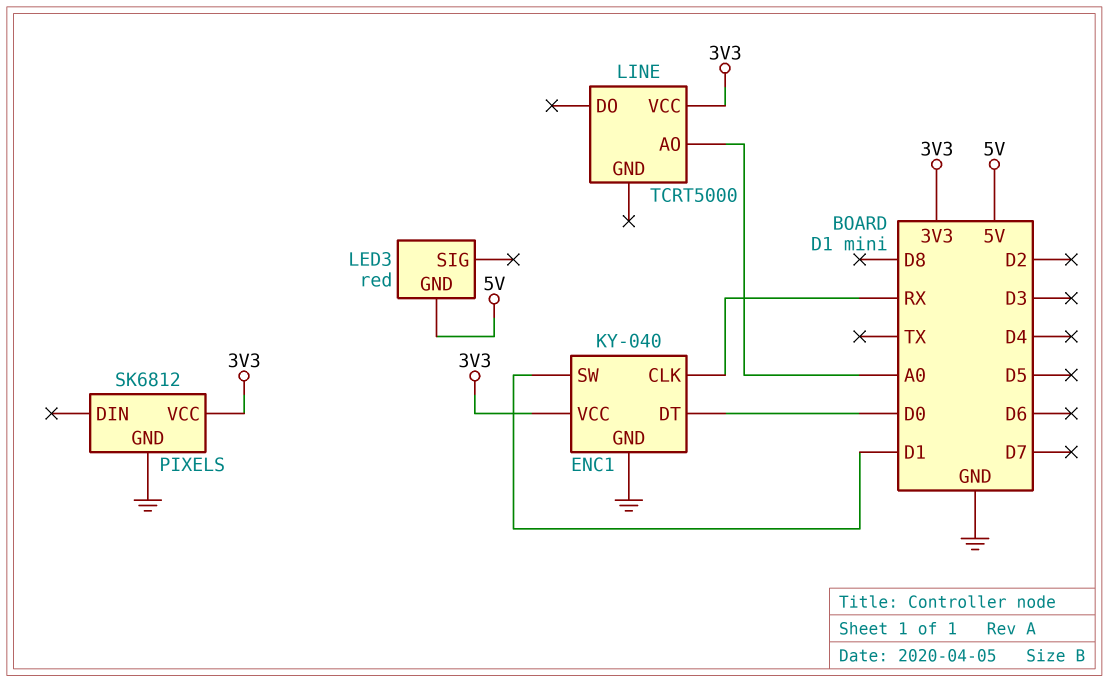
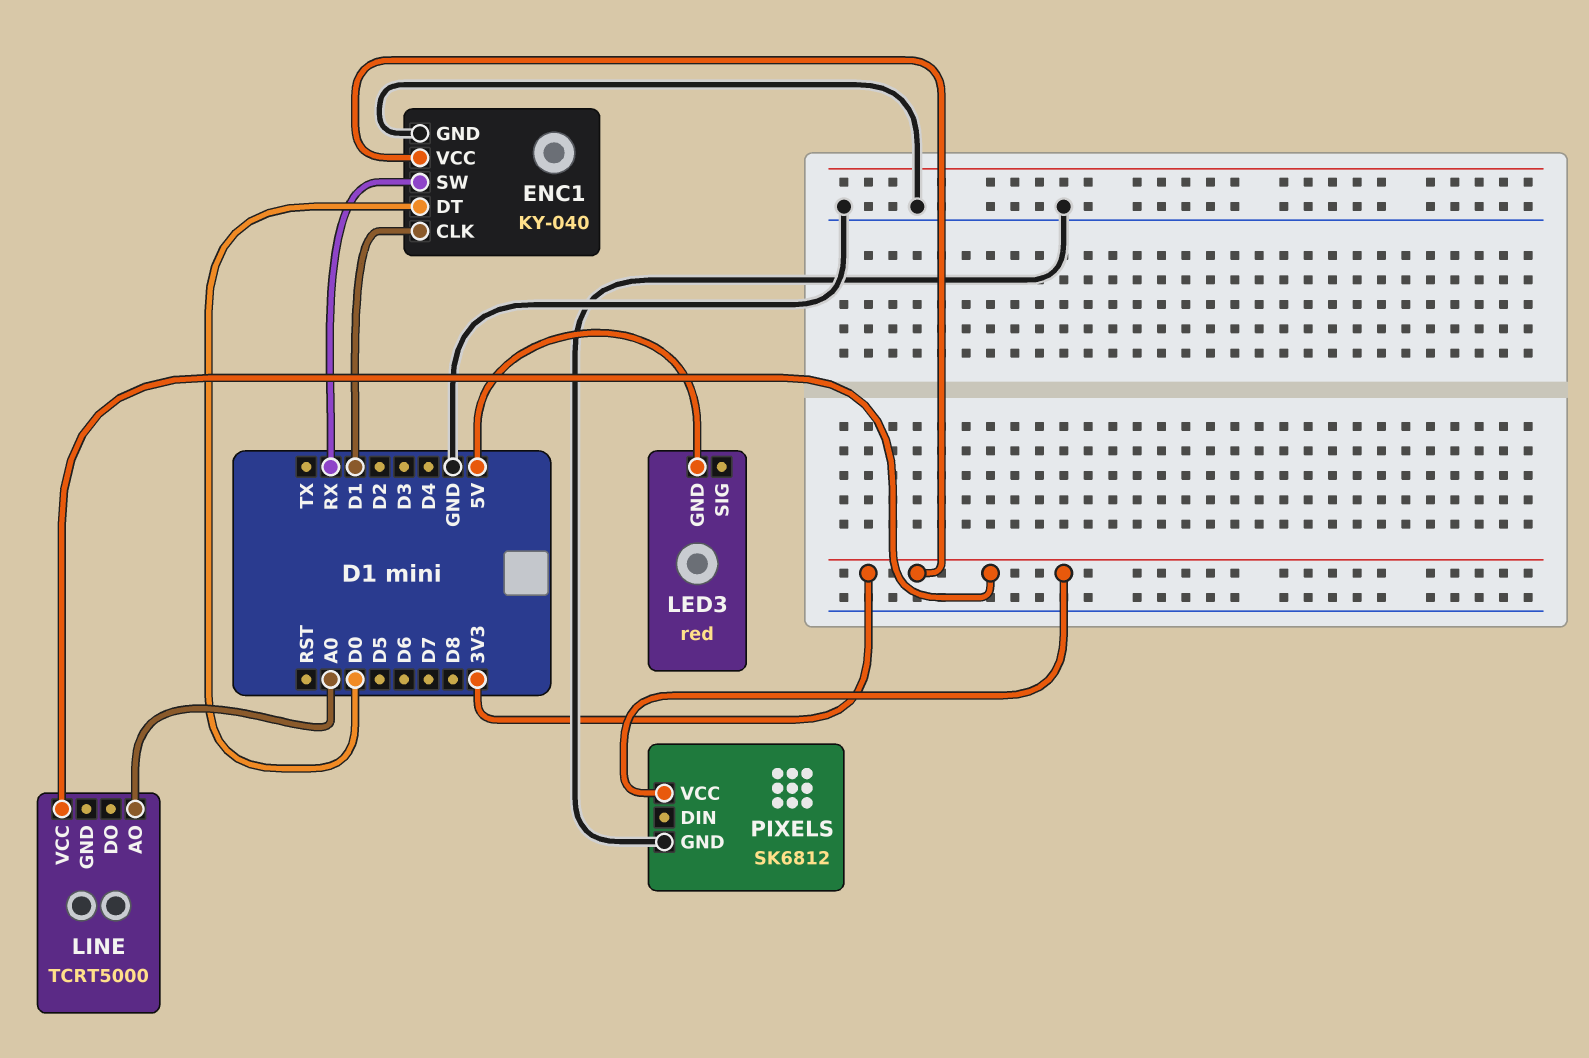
ENC1 pin CLK: RX -> D1
ENC1 pin SW: D1 -> RX

